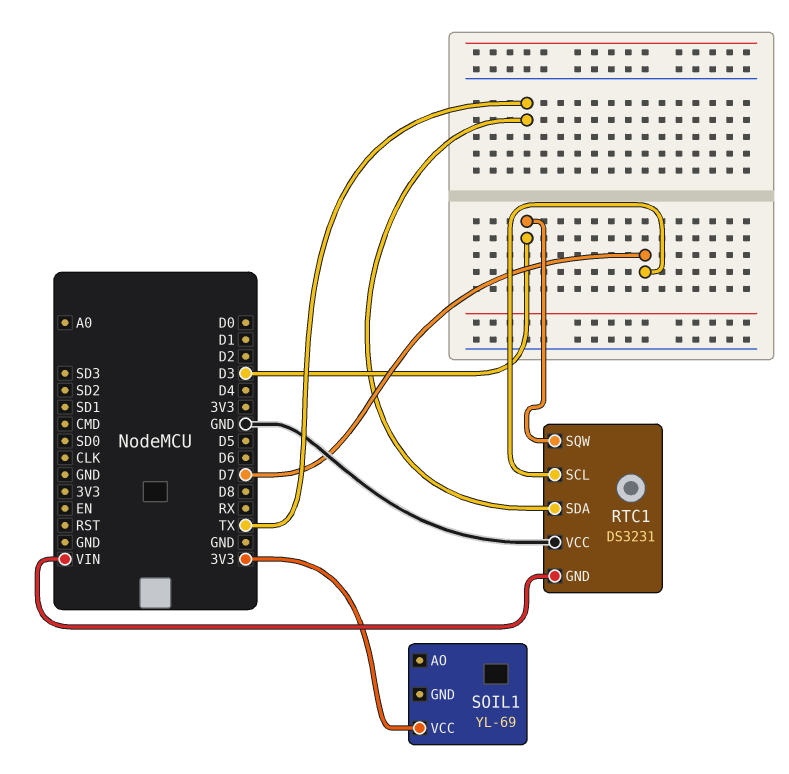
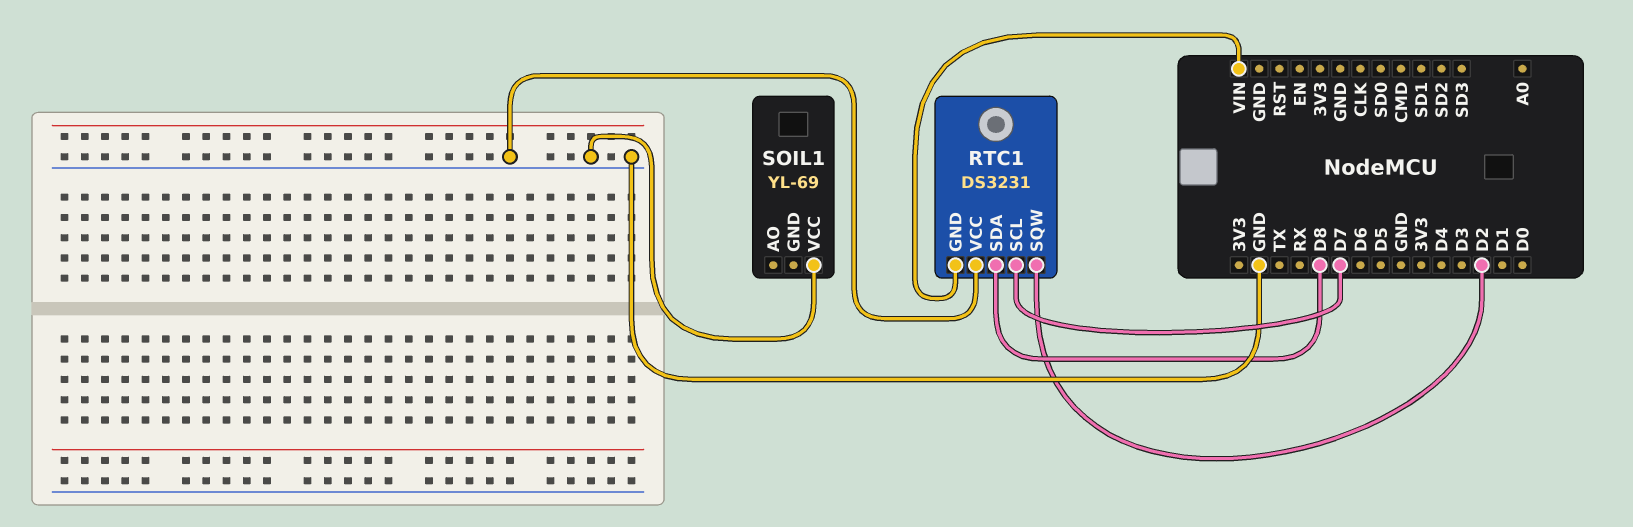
RTC1 pin SDA: TX -> D8
RTC1 pin SQW: D3 -> D2
SOIL1 pin VCC: 3V3 -> GND

